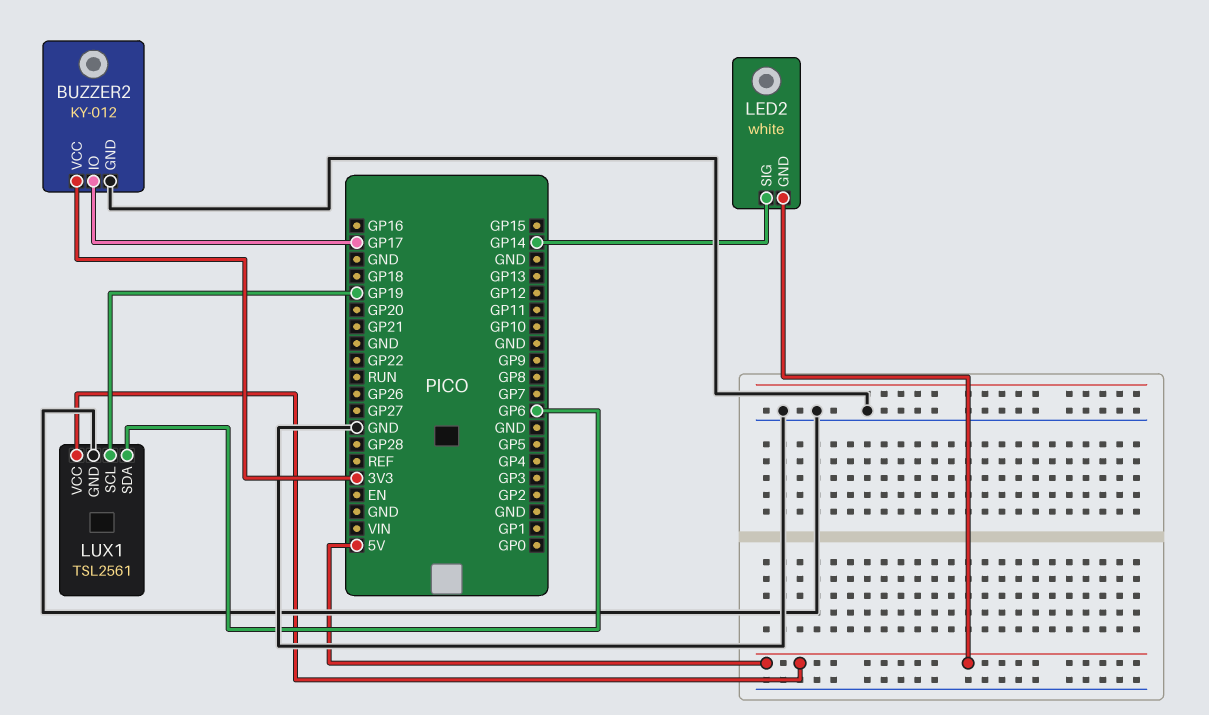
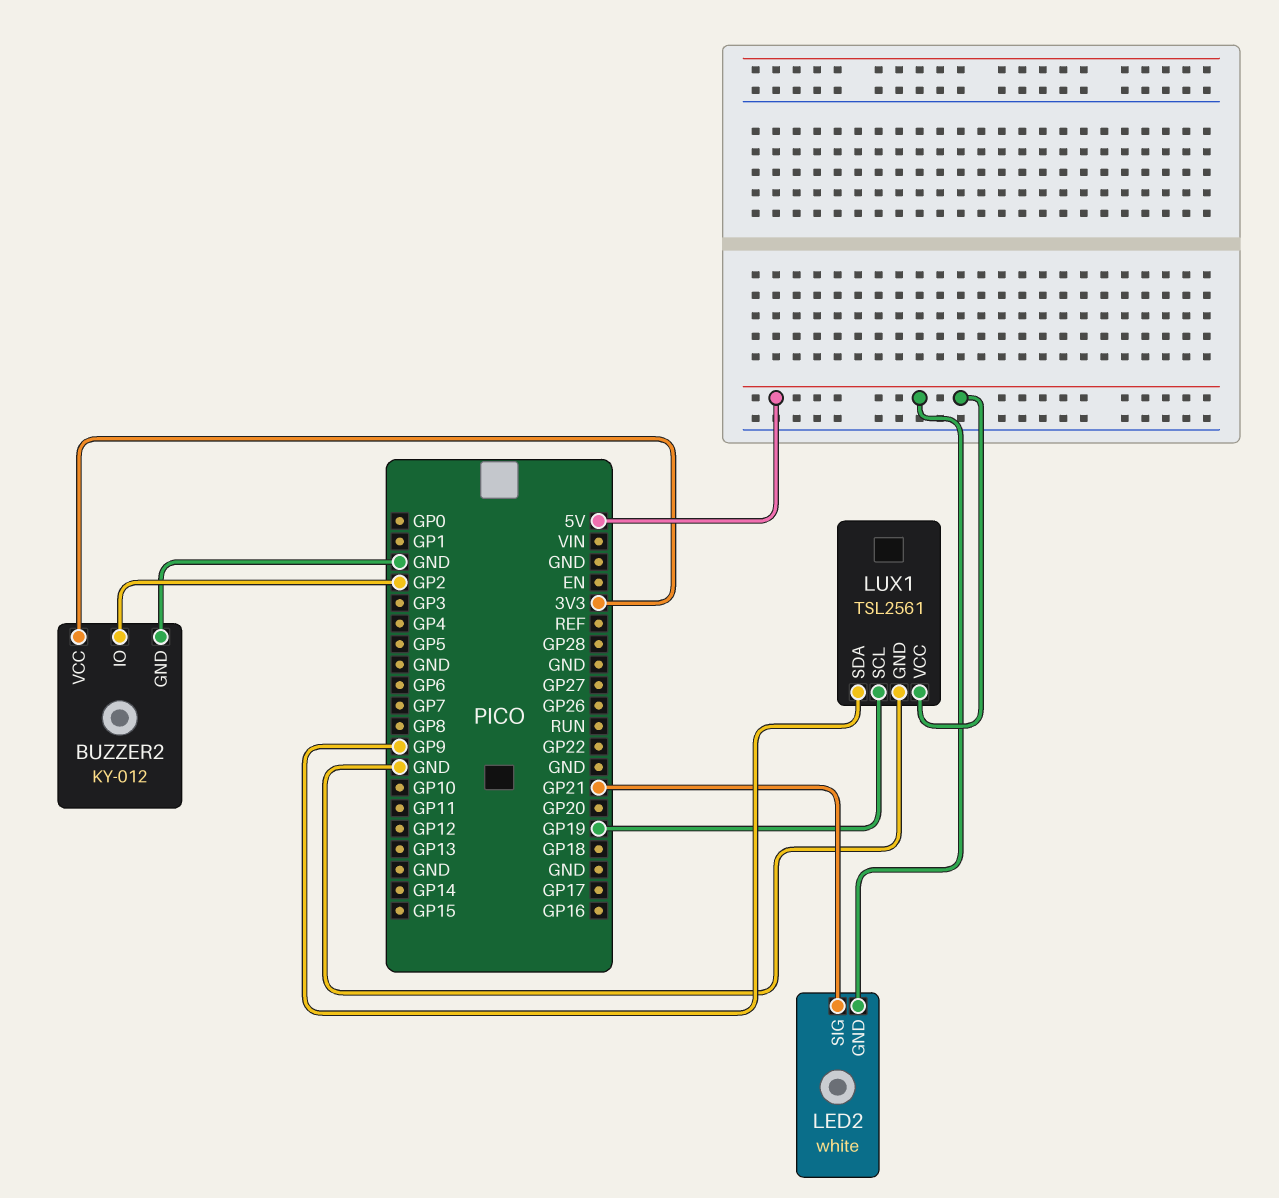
BUZZER2 pin IO: GP17 -> GP2
LED2 pin SIG: GP14 -> GP21
LUX1 pin SDA: GP6 -> GP9

